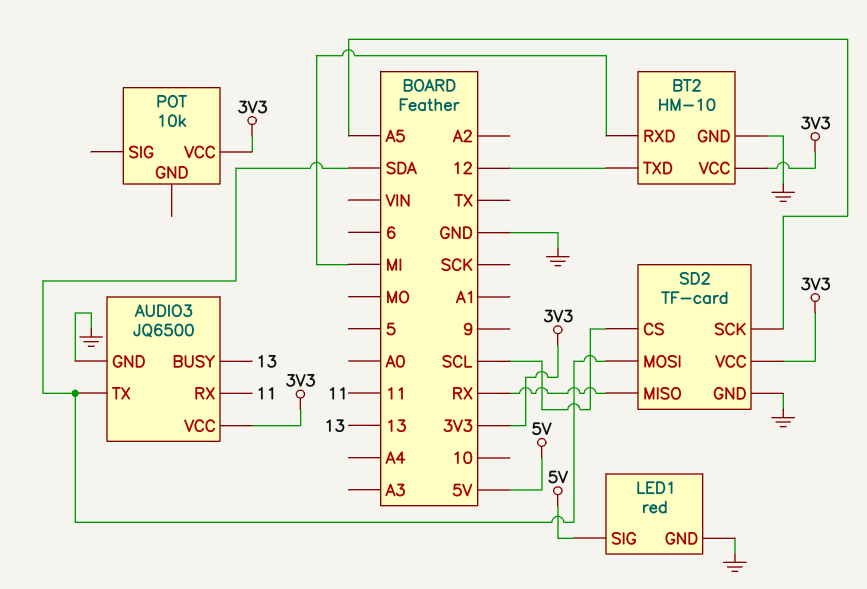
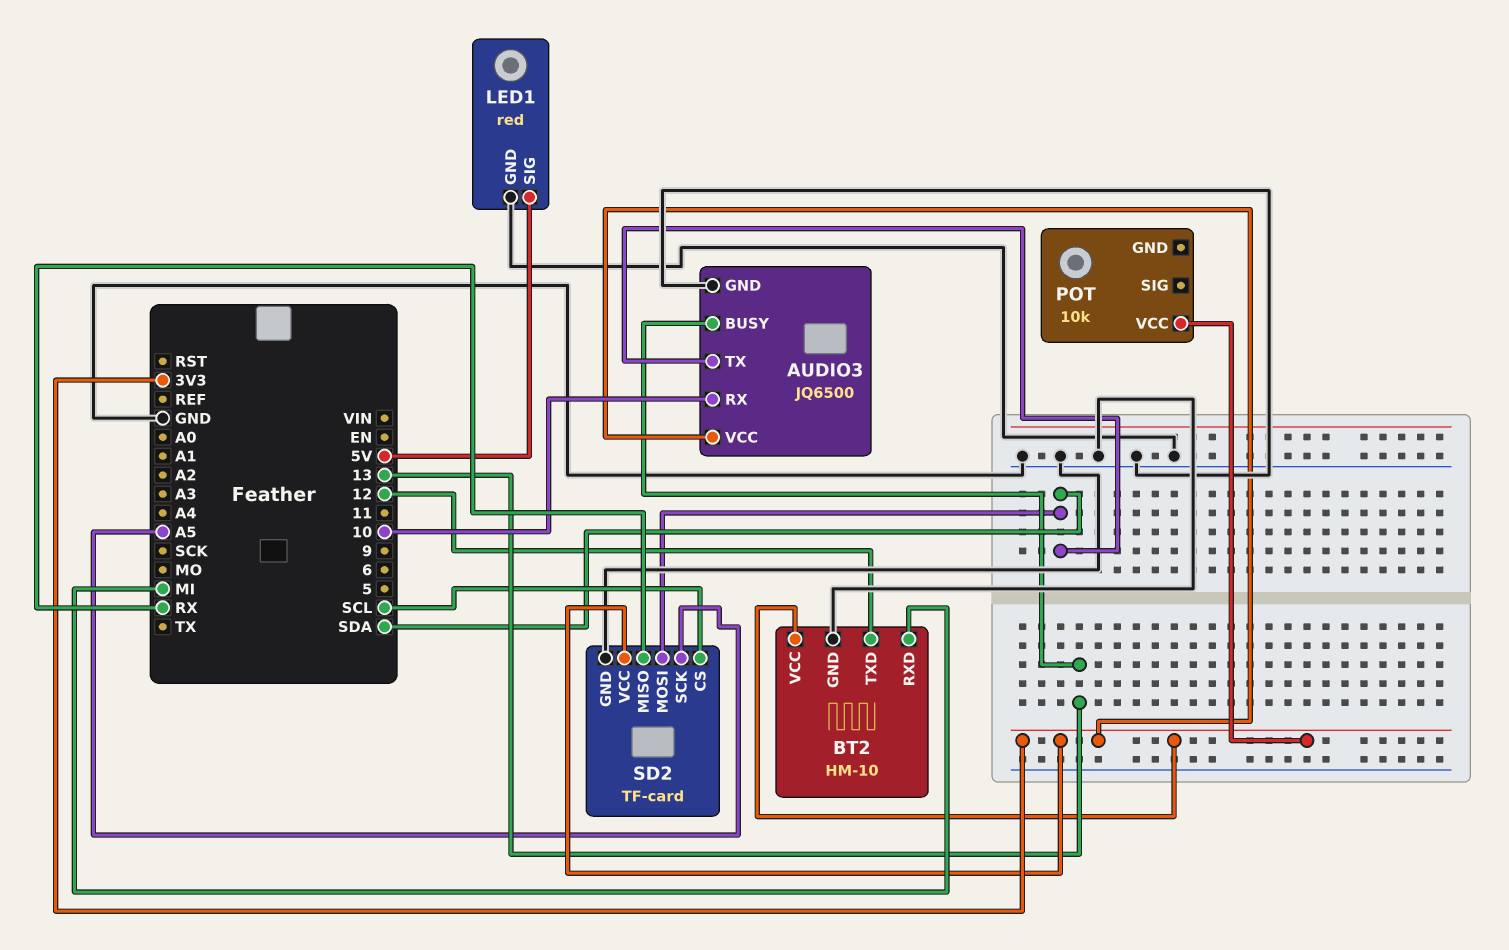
AUDIO3 pin RX: 11 -> 10

